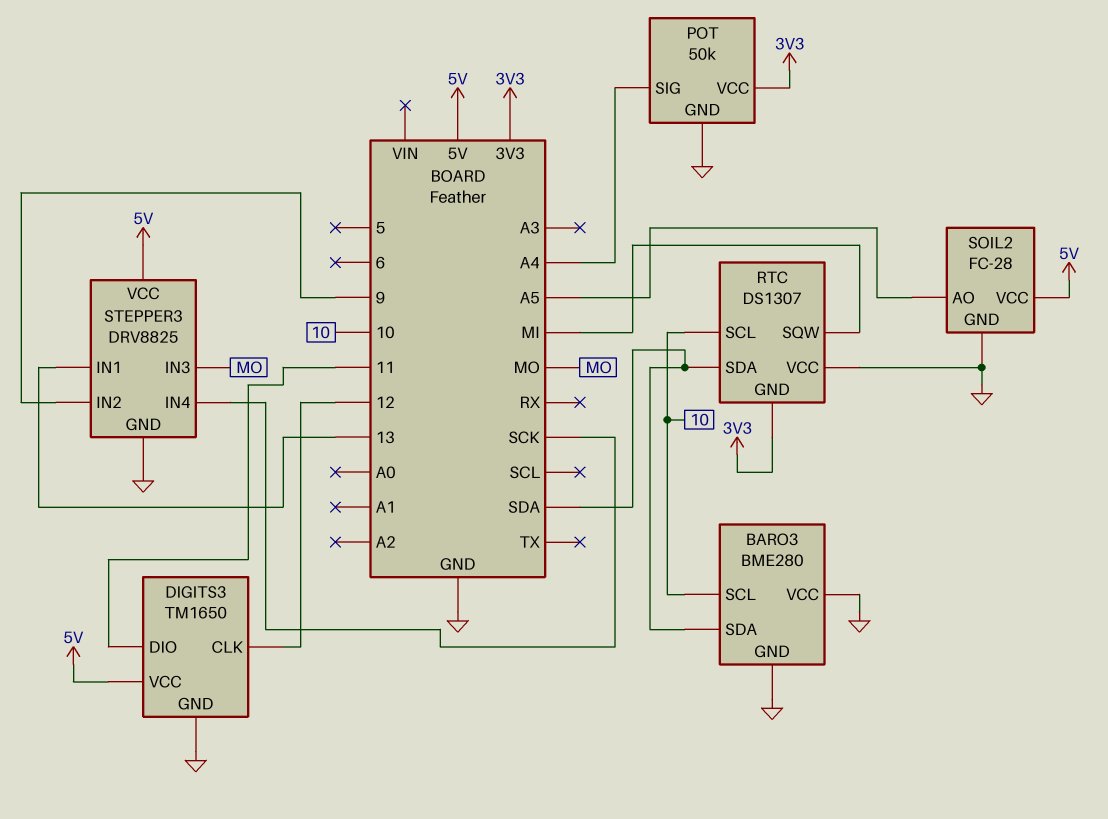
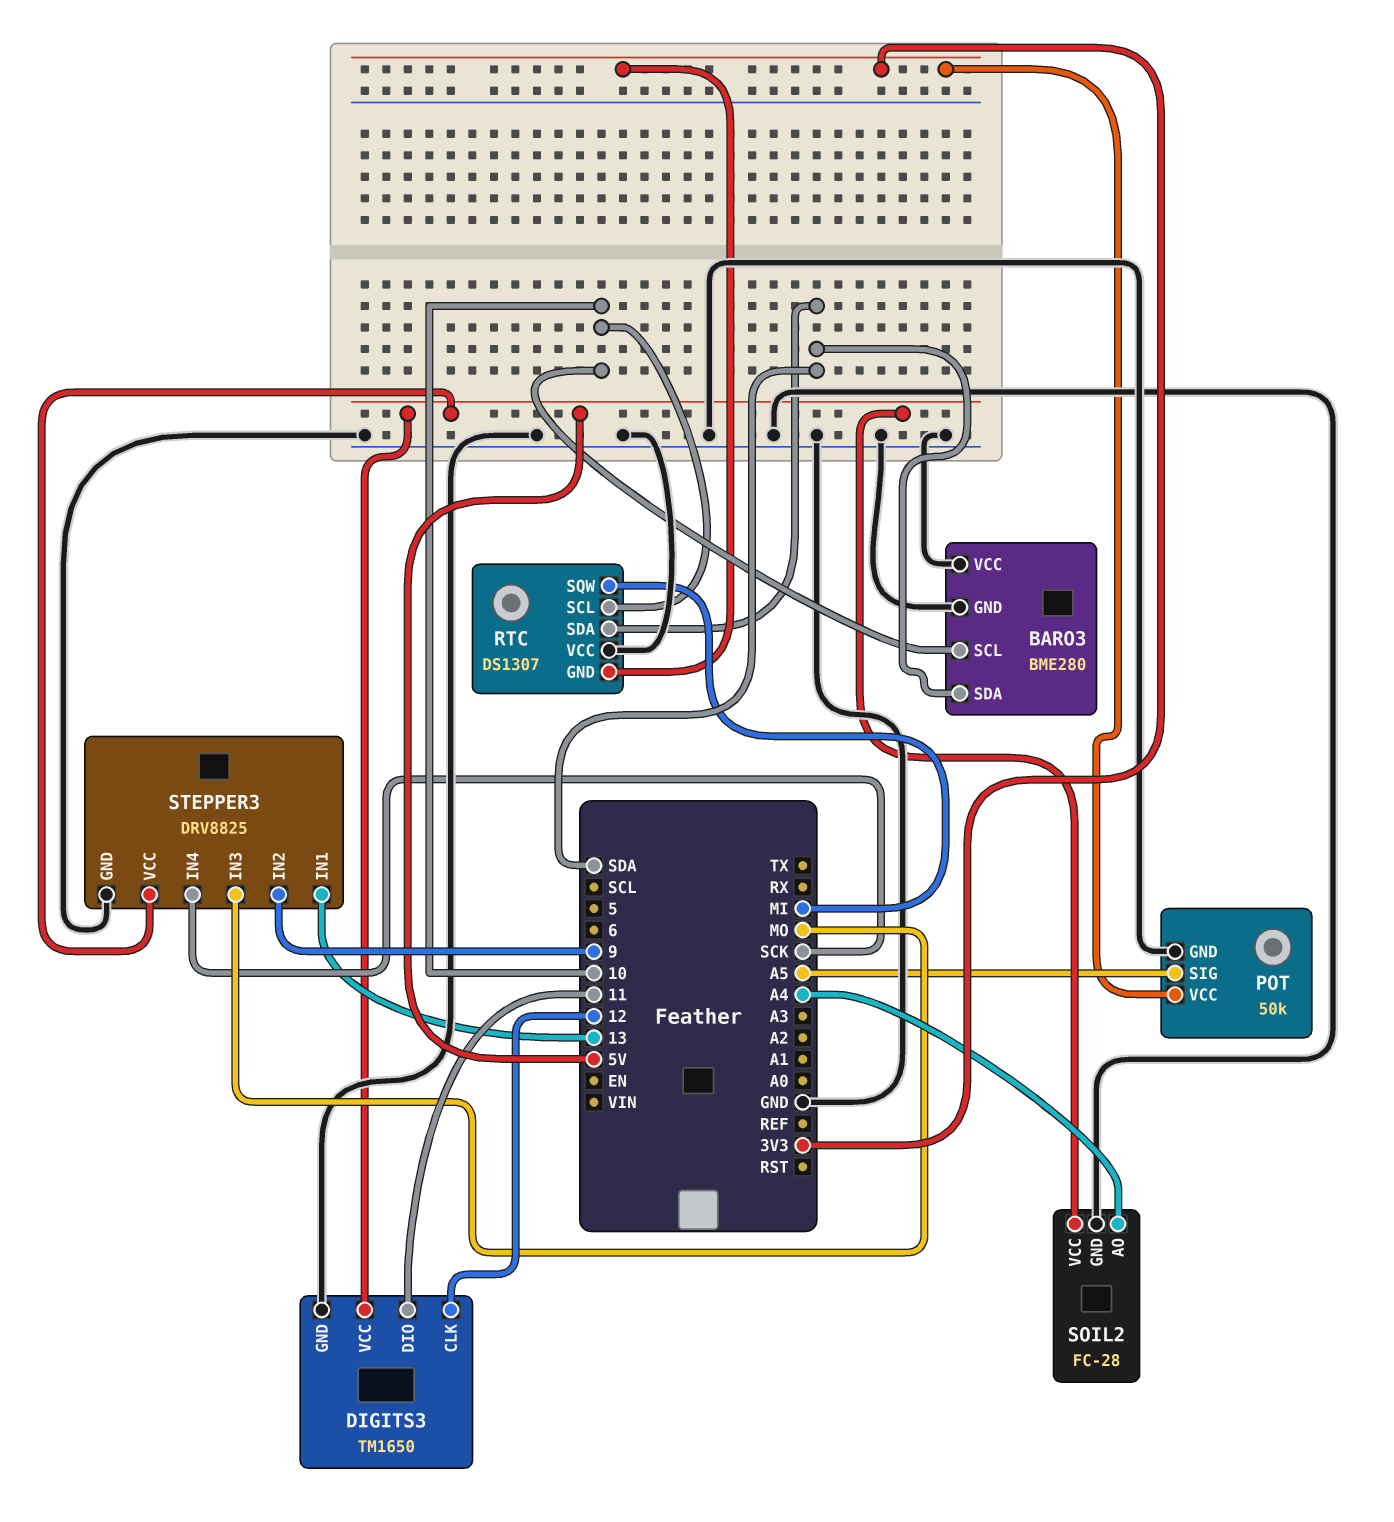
POT pin SIG: A4 -> A5
SOIL2 pin AO: A5 -> A4

